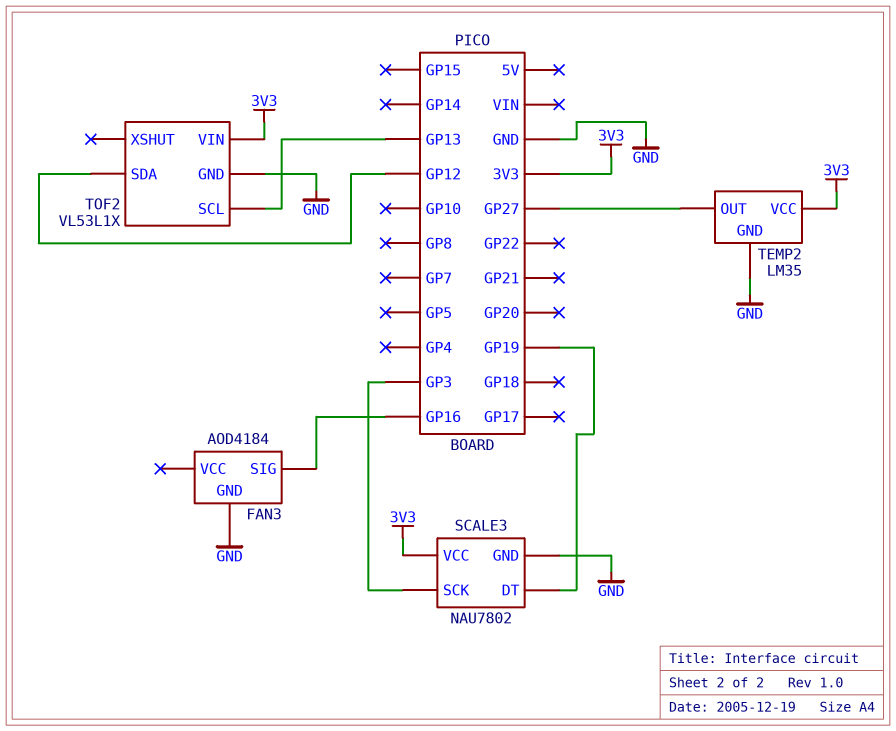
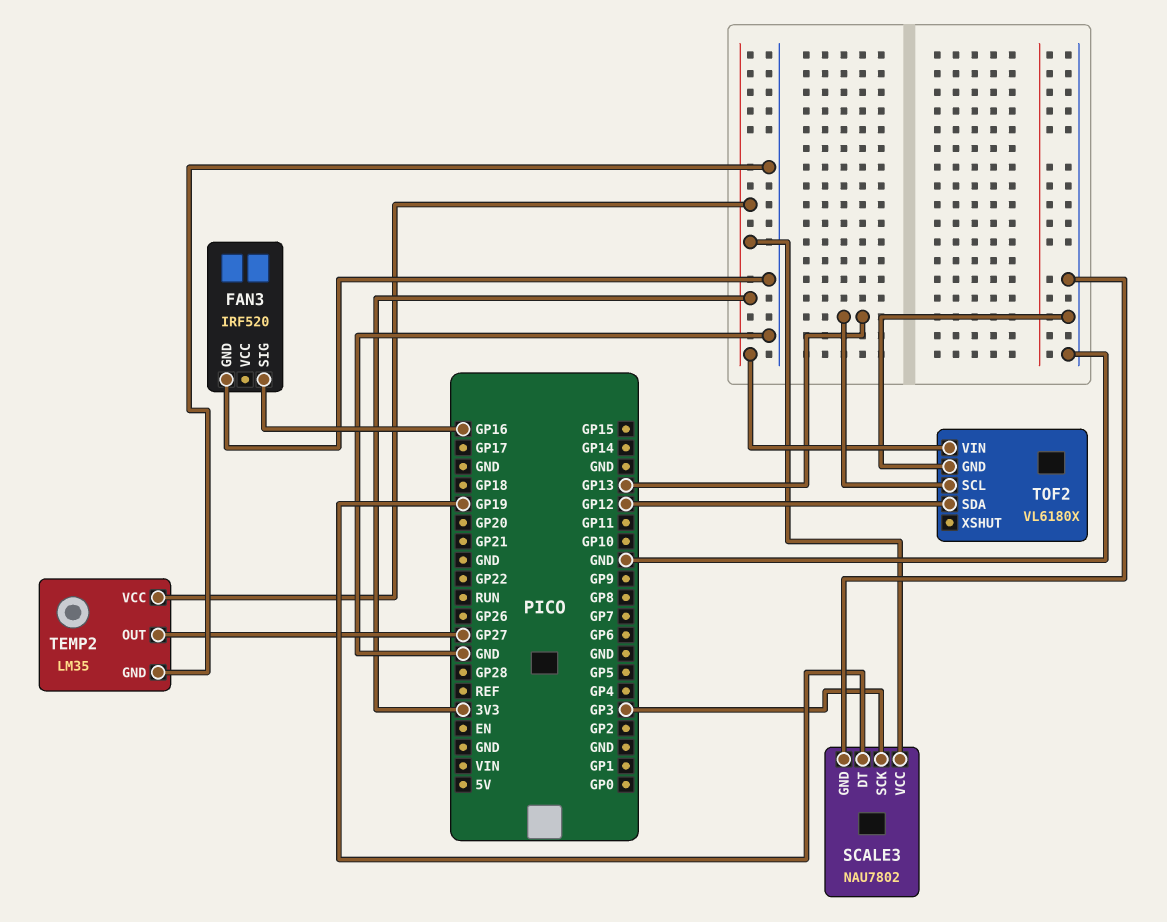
FAN3: AOD4184 -> IRF520
TOF2: VL53L1X -> VL6180X

